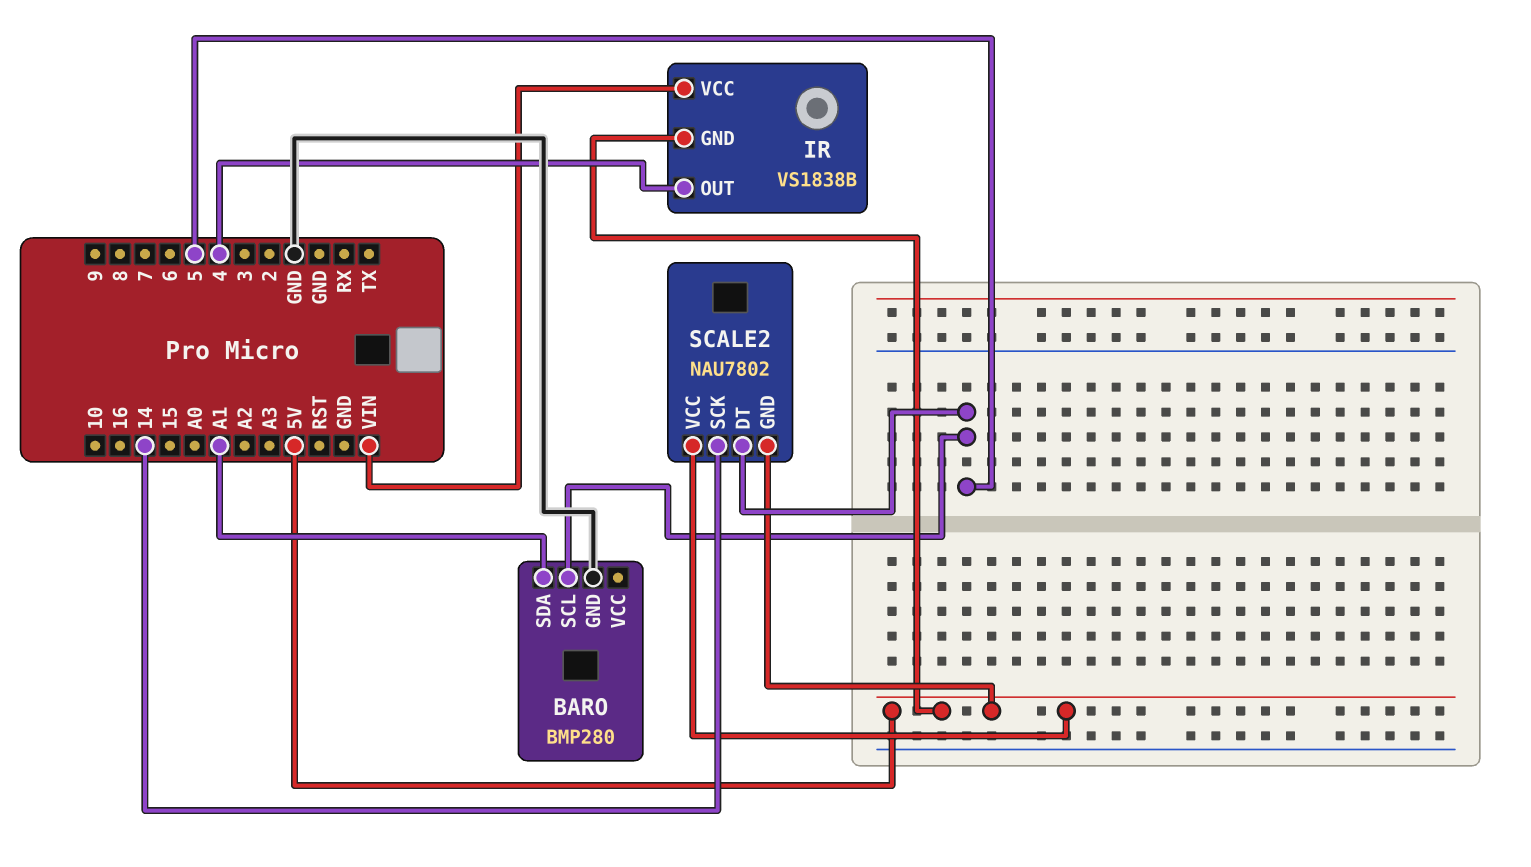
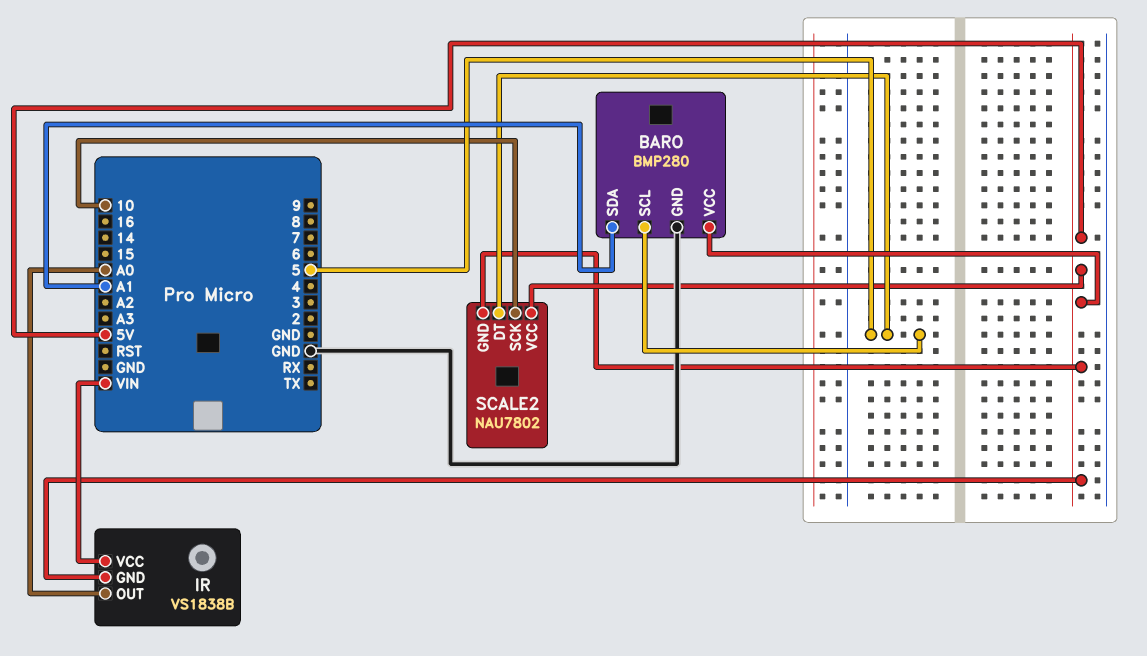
BARO pin VCC: none -> 5V
IR pin OUT: 4 -> A0
SCALE2 pin SCK: 14 -> 10

